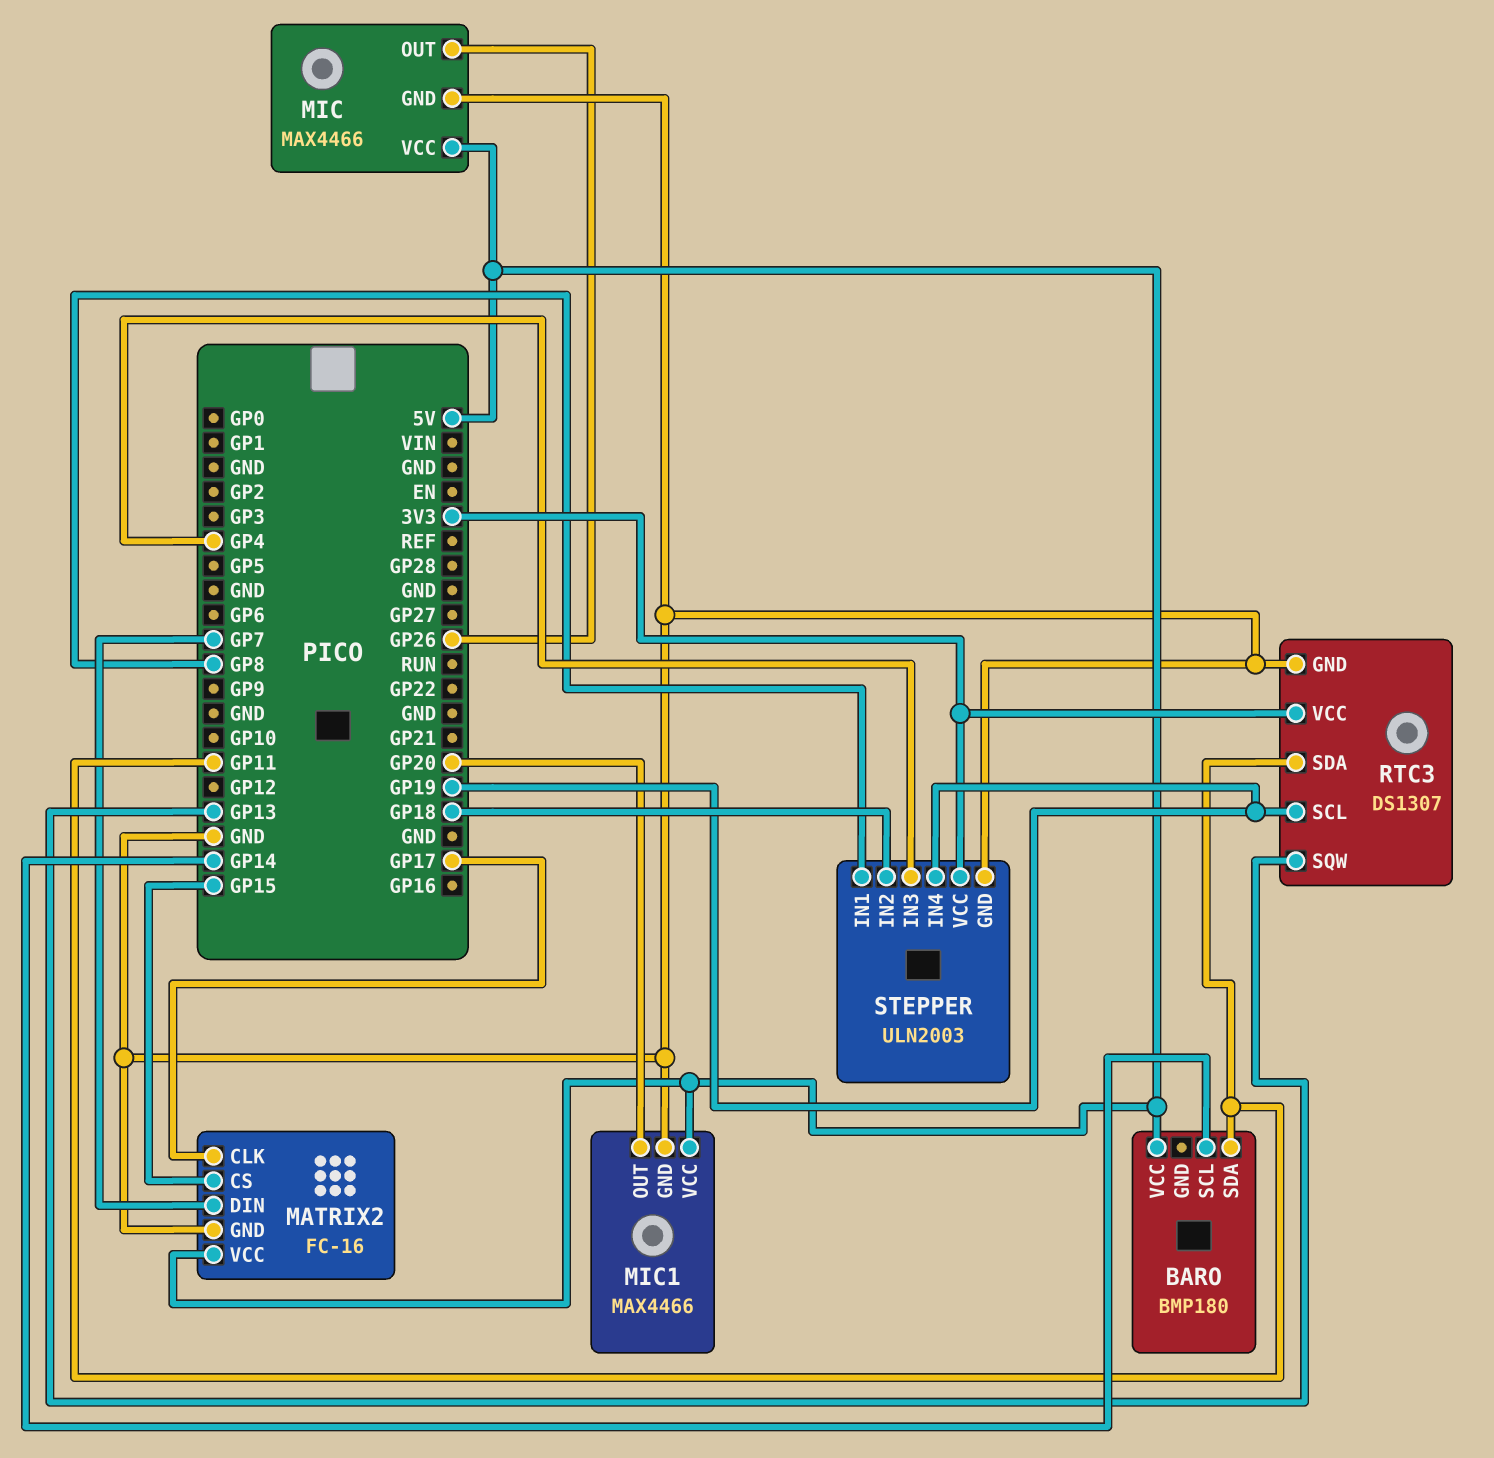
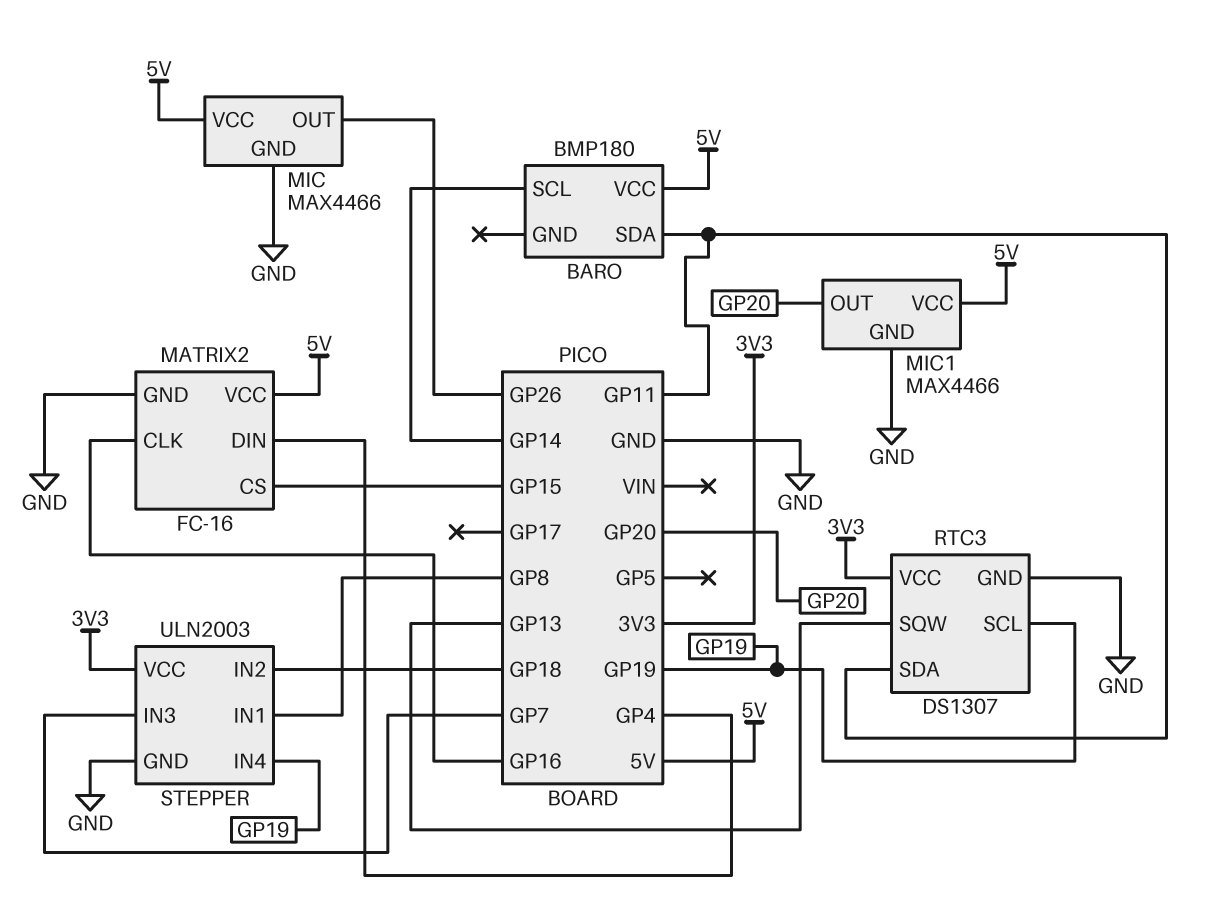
MATRIX2 pin CLK: GP17 -> GP16
MATRIX2 pin DIN: GP7 -> GP4
STEPPER pin IN3: GP4 -> GP7

